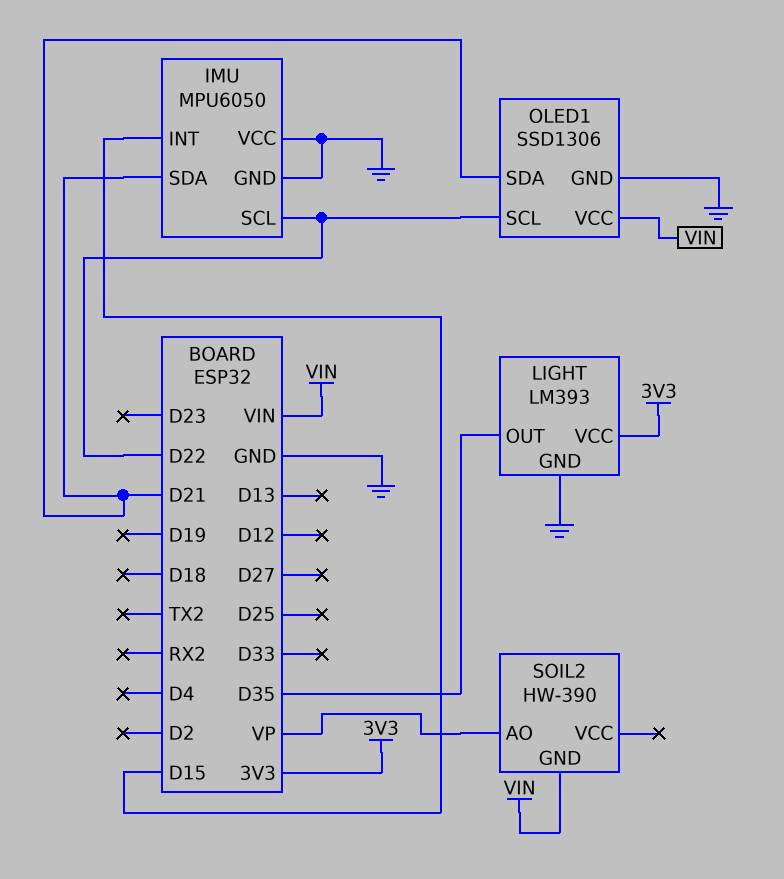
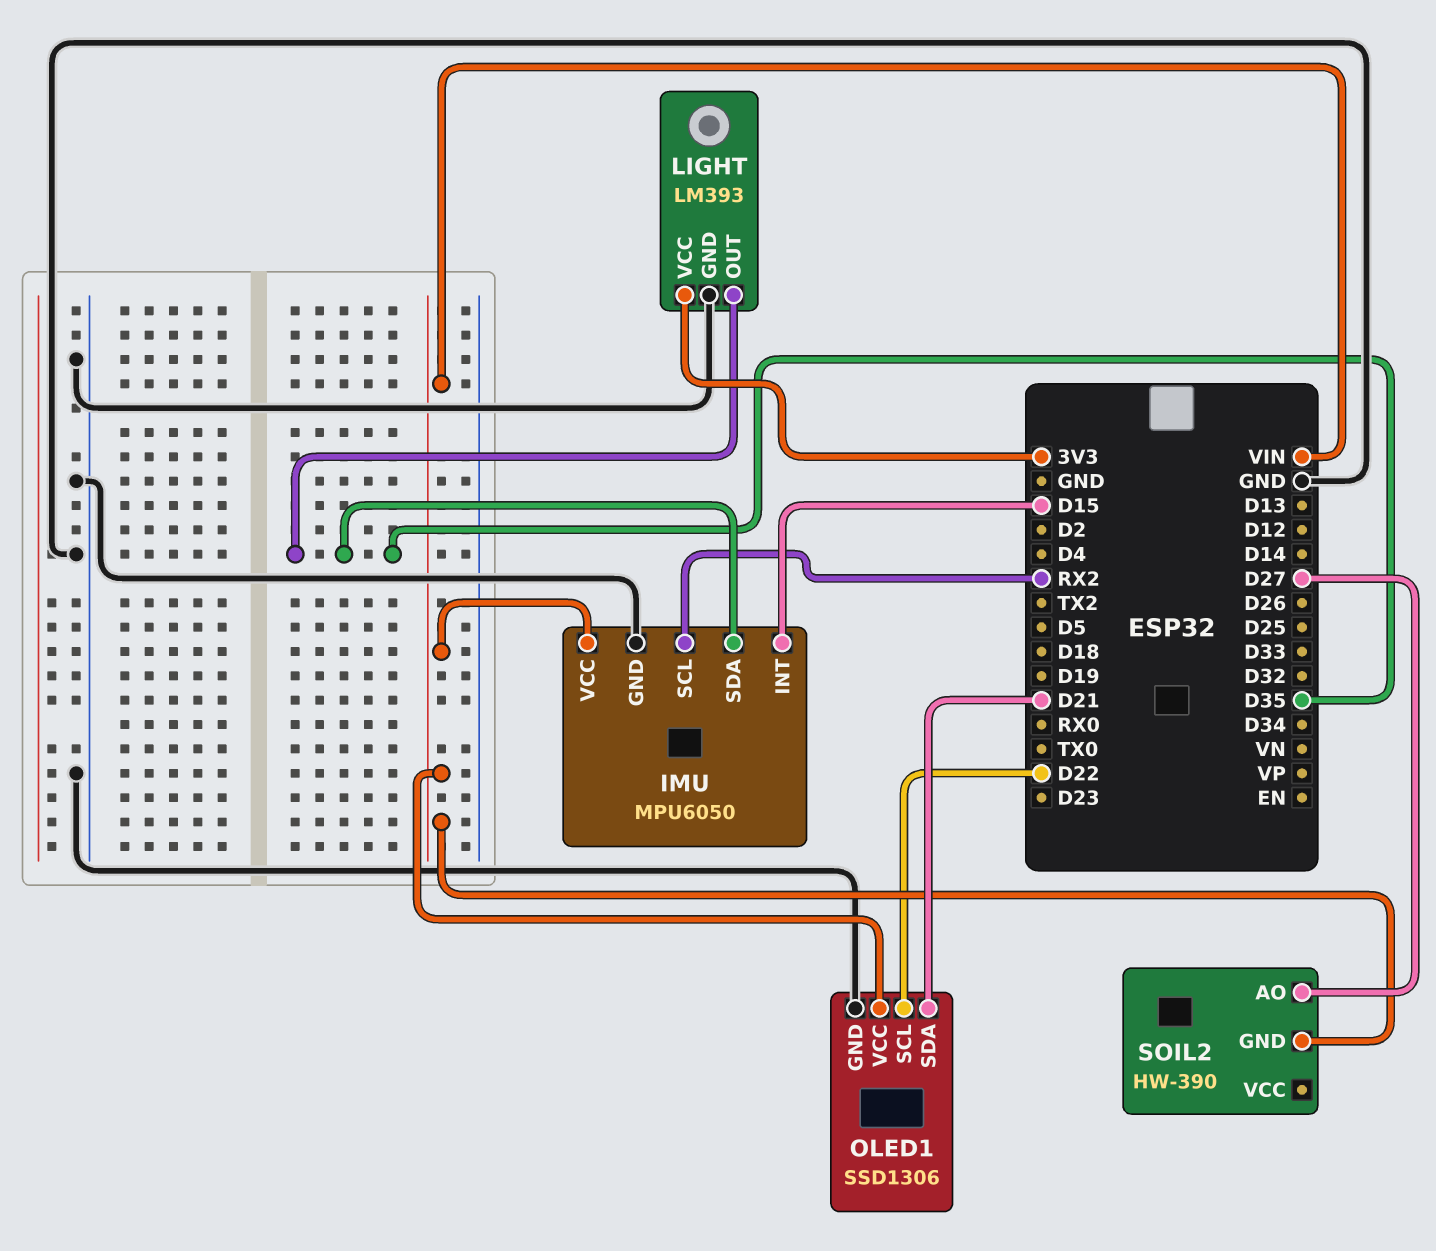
IMU pin SCL: D22 -> RX2
IMU pin SDA: D21 -> D35
IMU pin VCC: GND -> VIN
SOIL2 pin AO: VP -> D27

